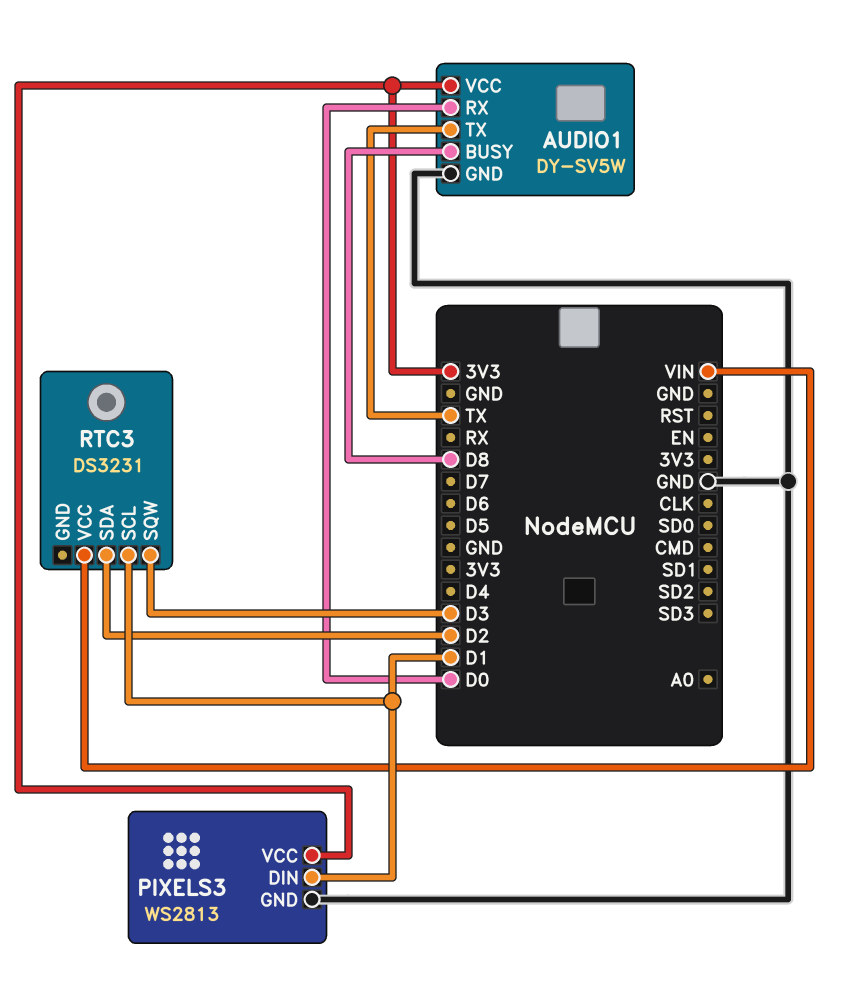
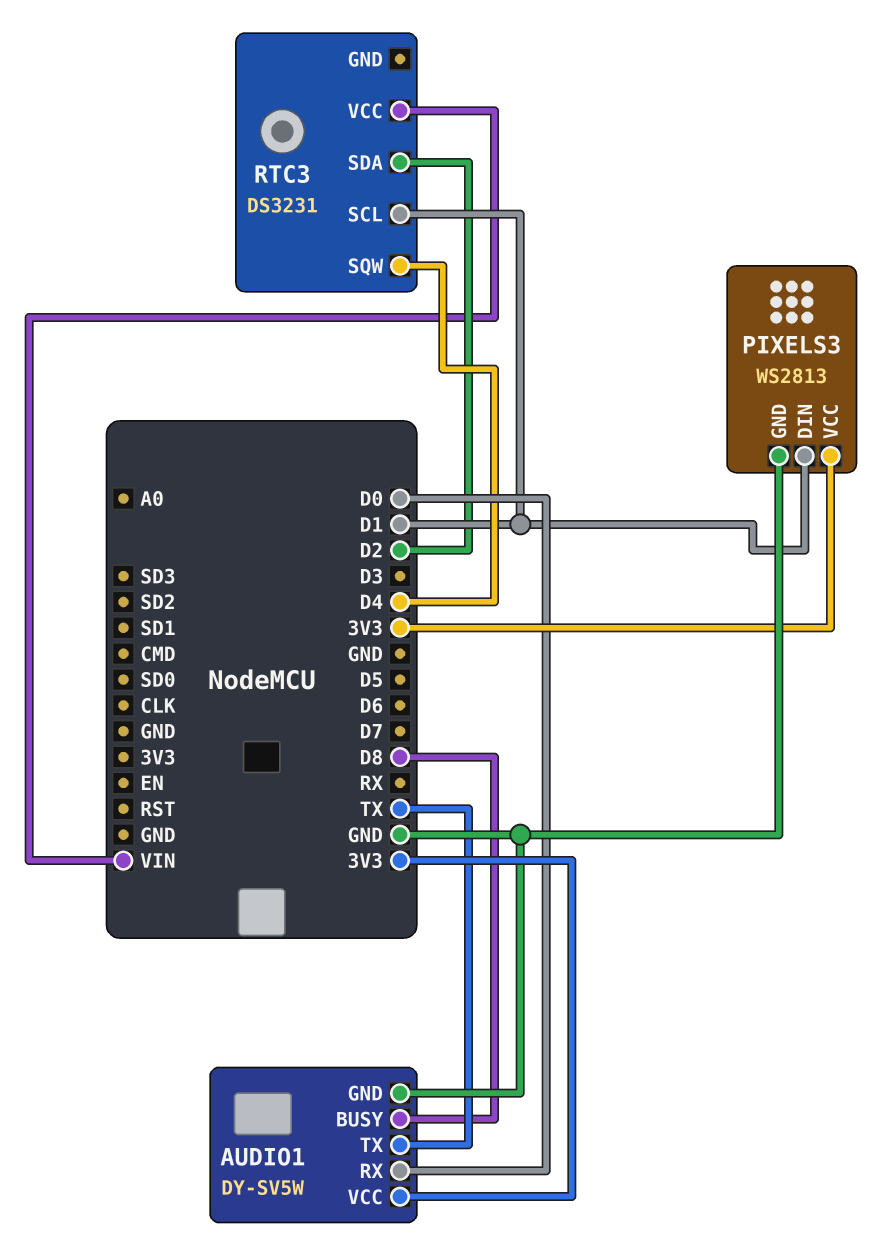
RTC3 pin SQW: D3 -> D4

